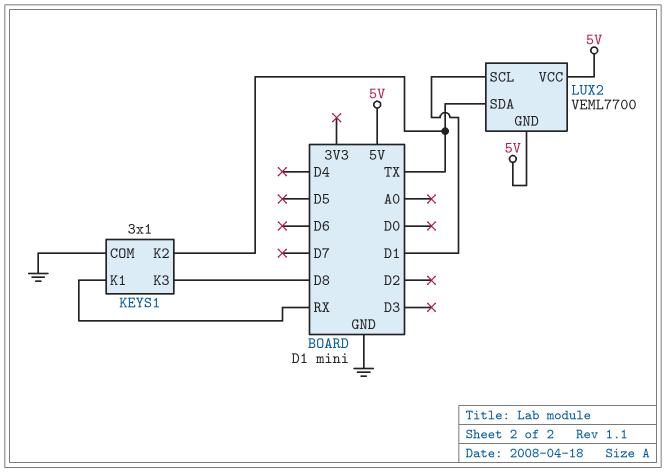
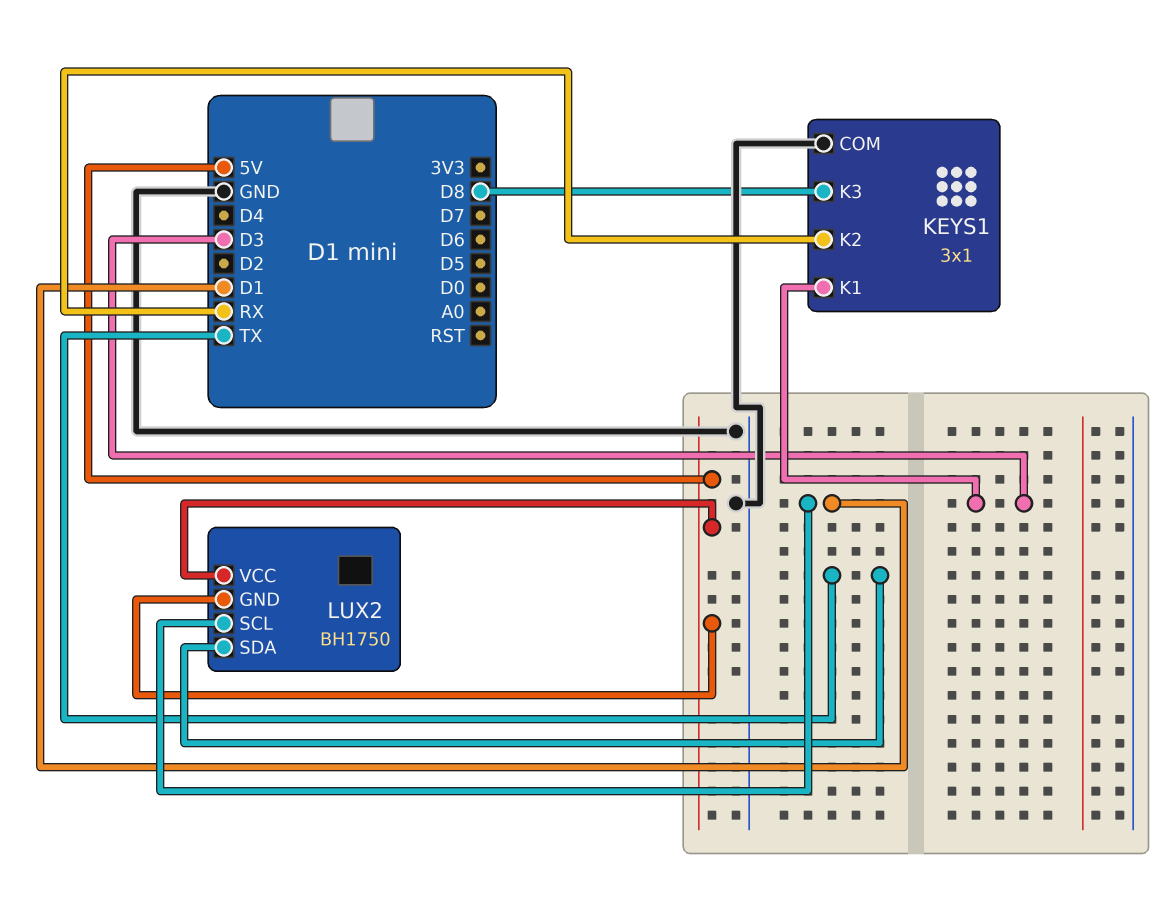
KEYS1 pin K1: RX -> D3
KEYS1 pin K2: TX -> RX
LUX2: VEML7700 -> BH1750

